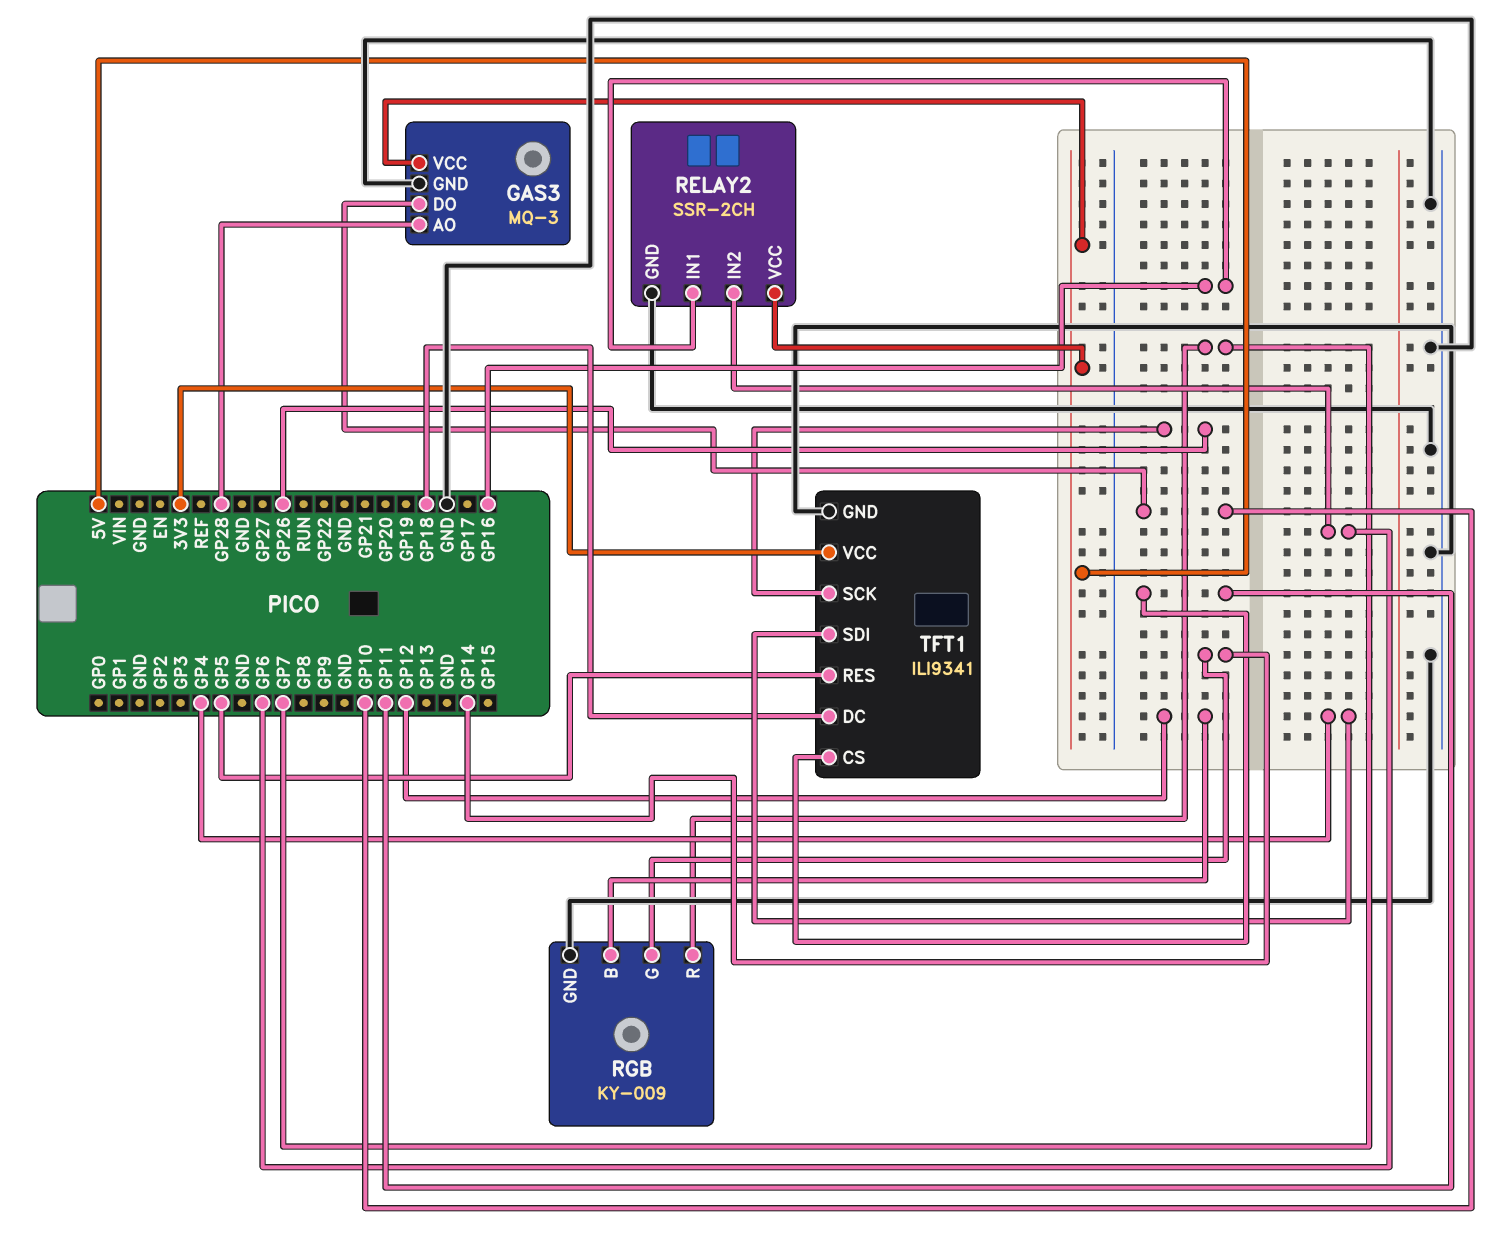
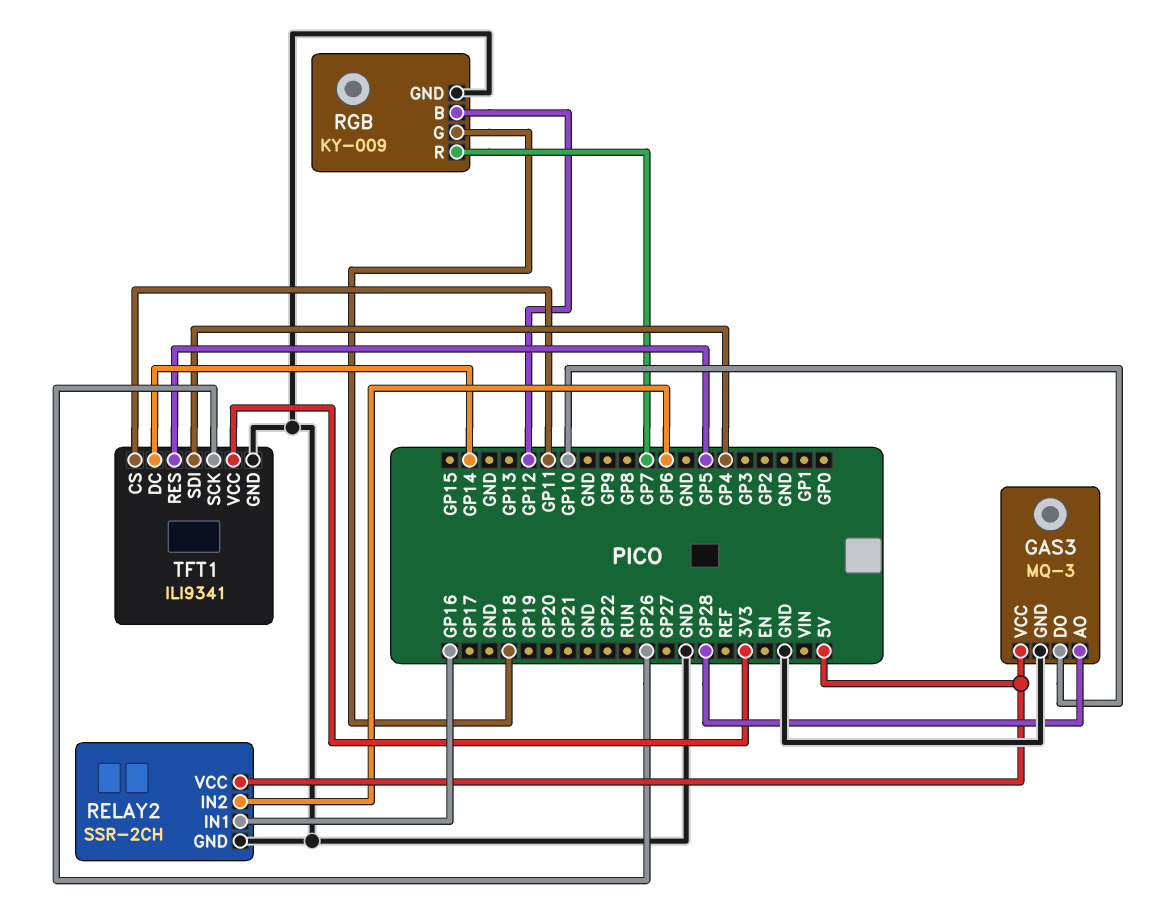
RGB pin G: GP14 -> GP18
TFT1 pin DC: GP18 -> GP14

